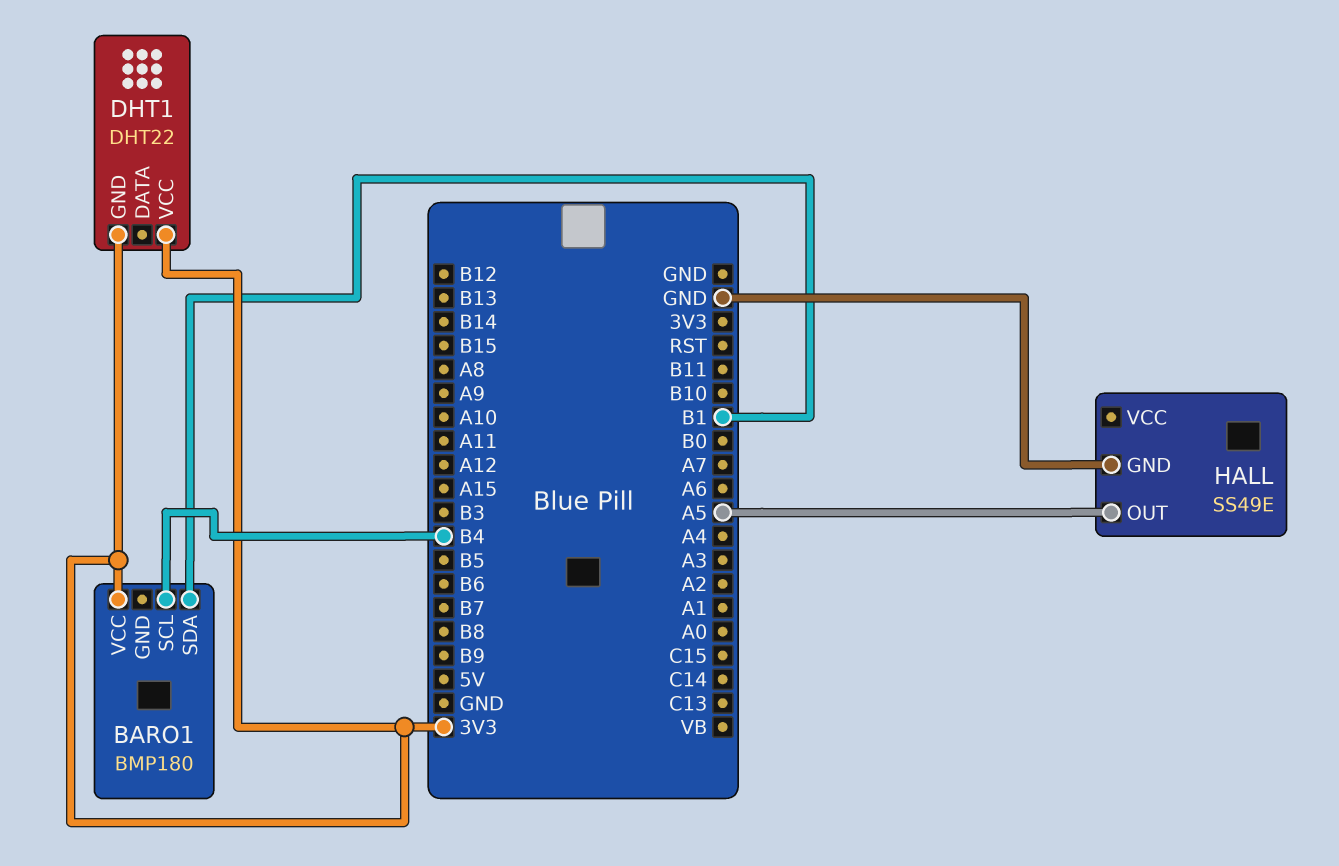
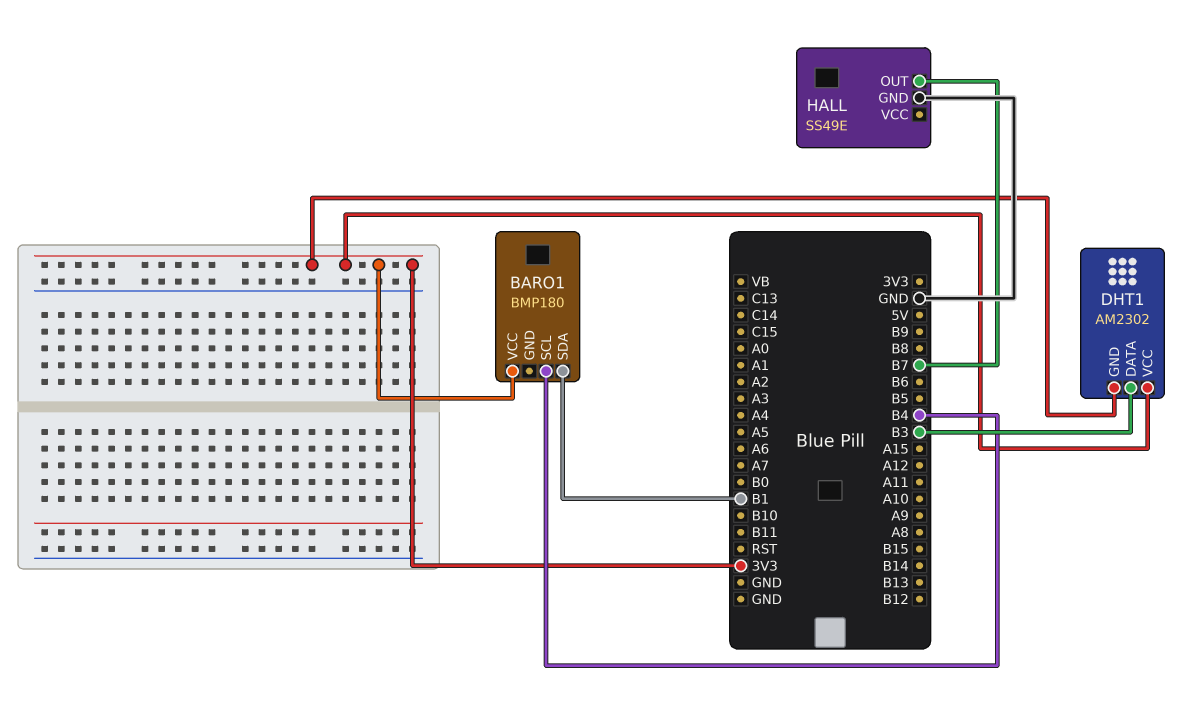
DHT1: DHT22 -> AM2302
DHT1 pin DATA: none -> B3
HALL pin OUT: A5 -> B7

